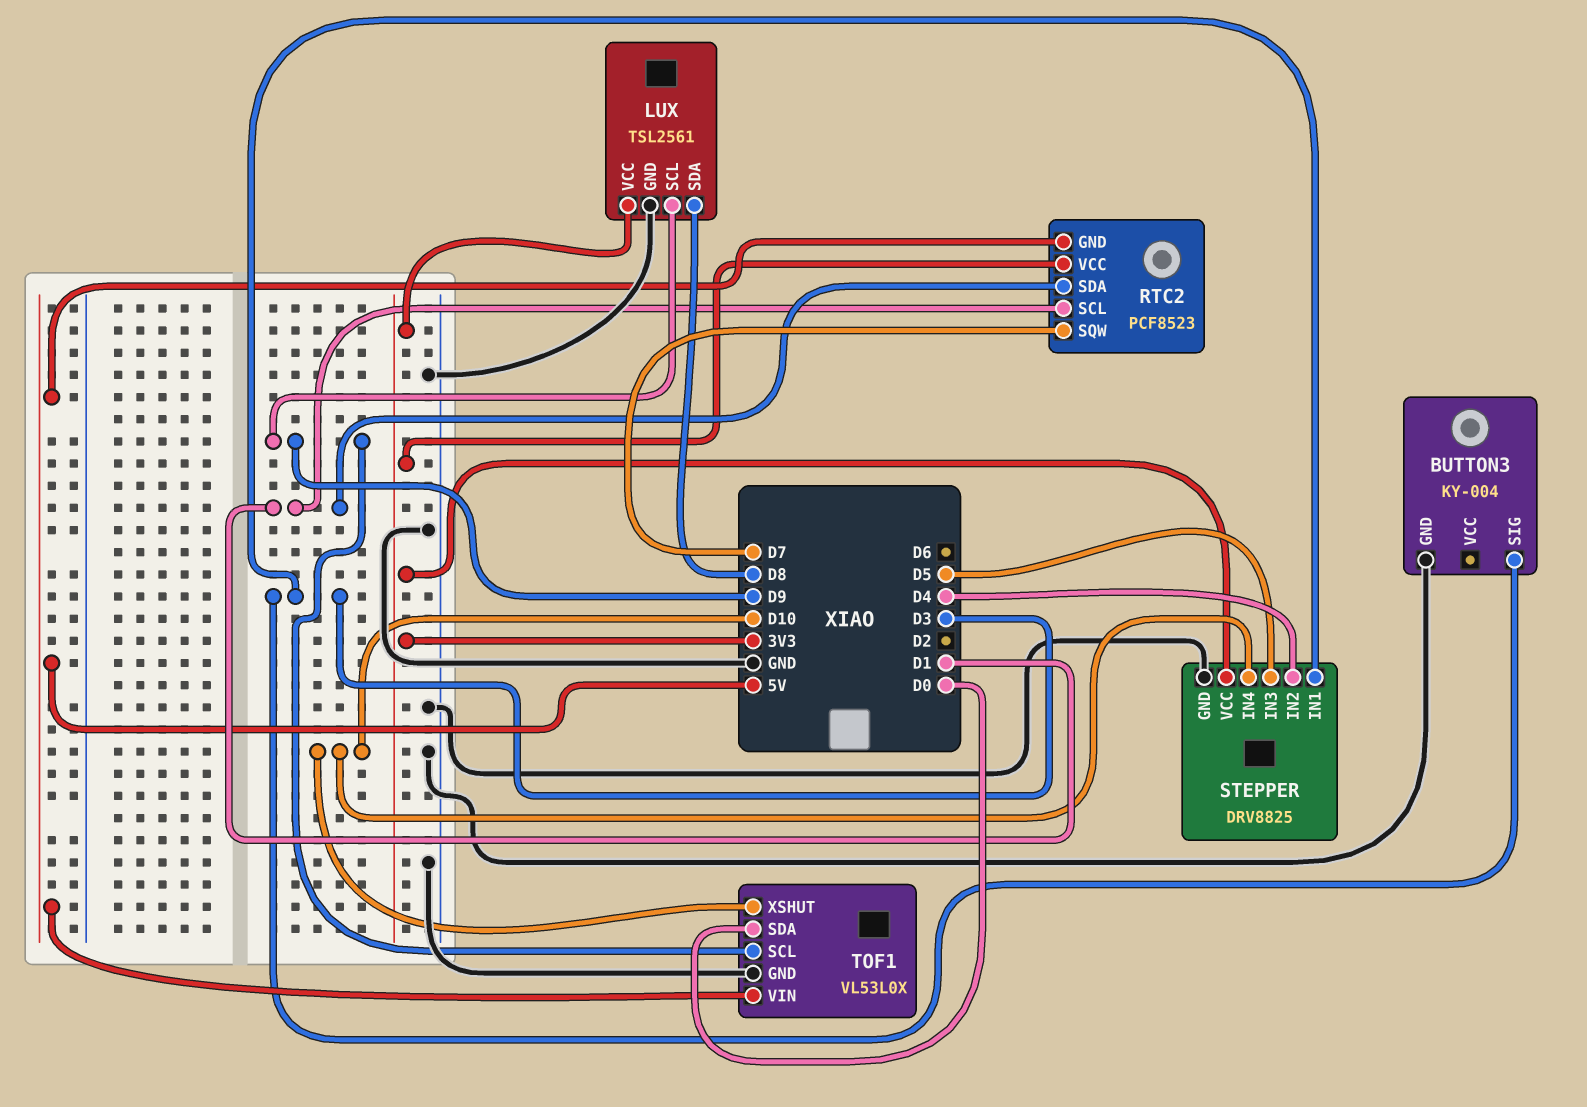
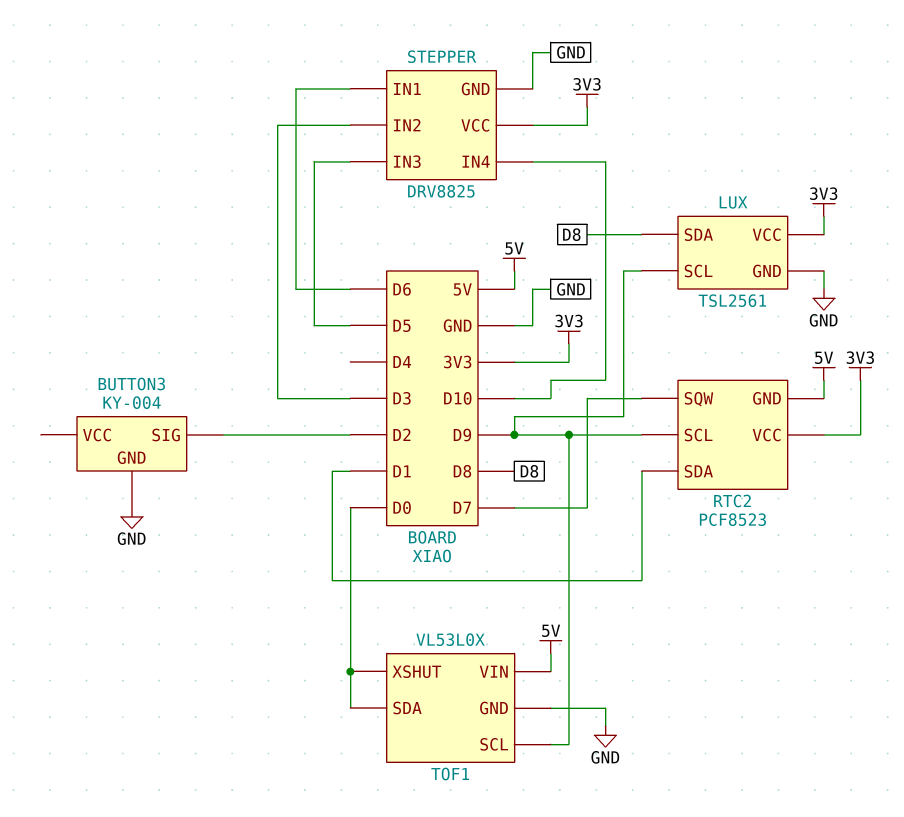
BUTTON3 pin SIG: D3 -> D2
RTC2 pin SCL: D1 -> D9
STEPPER pin IN1: D3 -> D6
STEPPER pin IN2: D4 -> D3
TOF1 pin XSHUT: D10 -> D0

